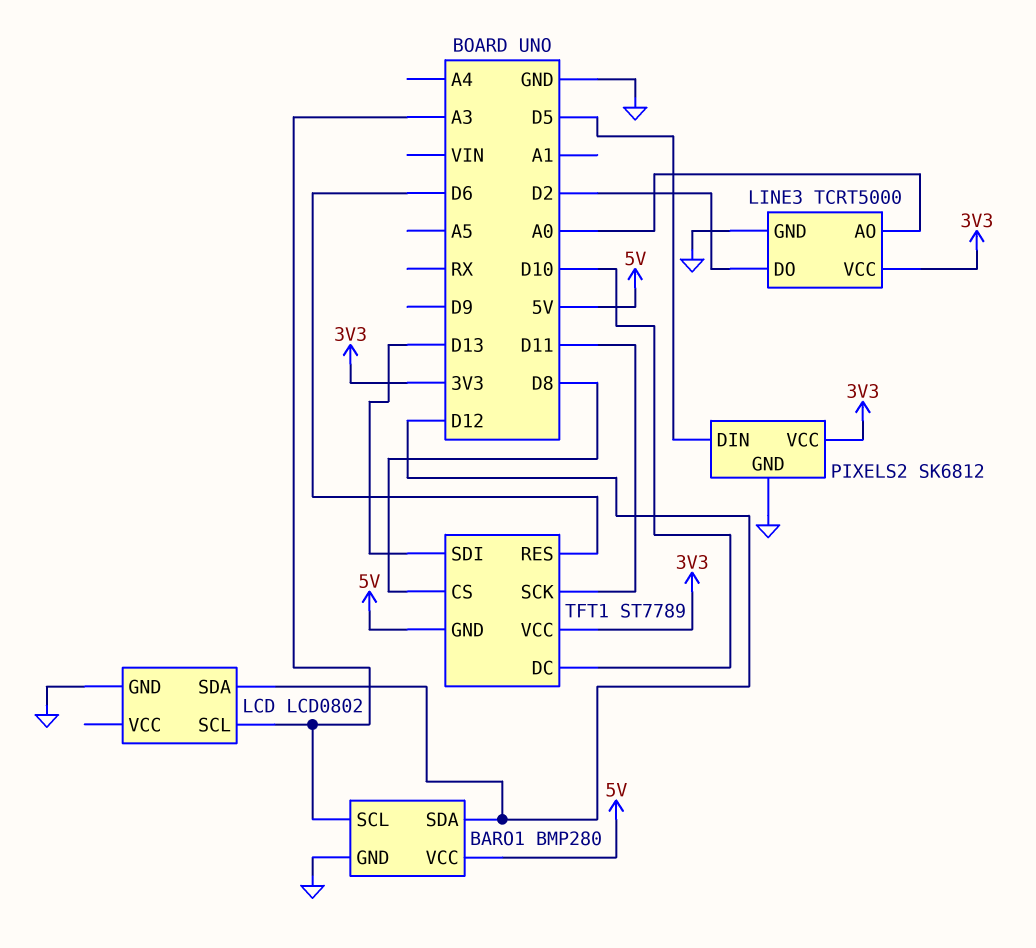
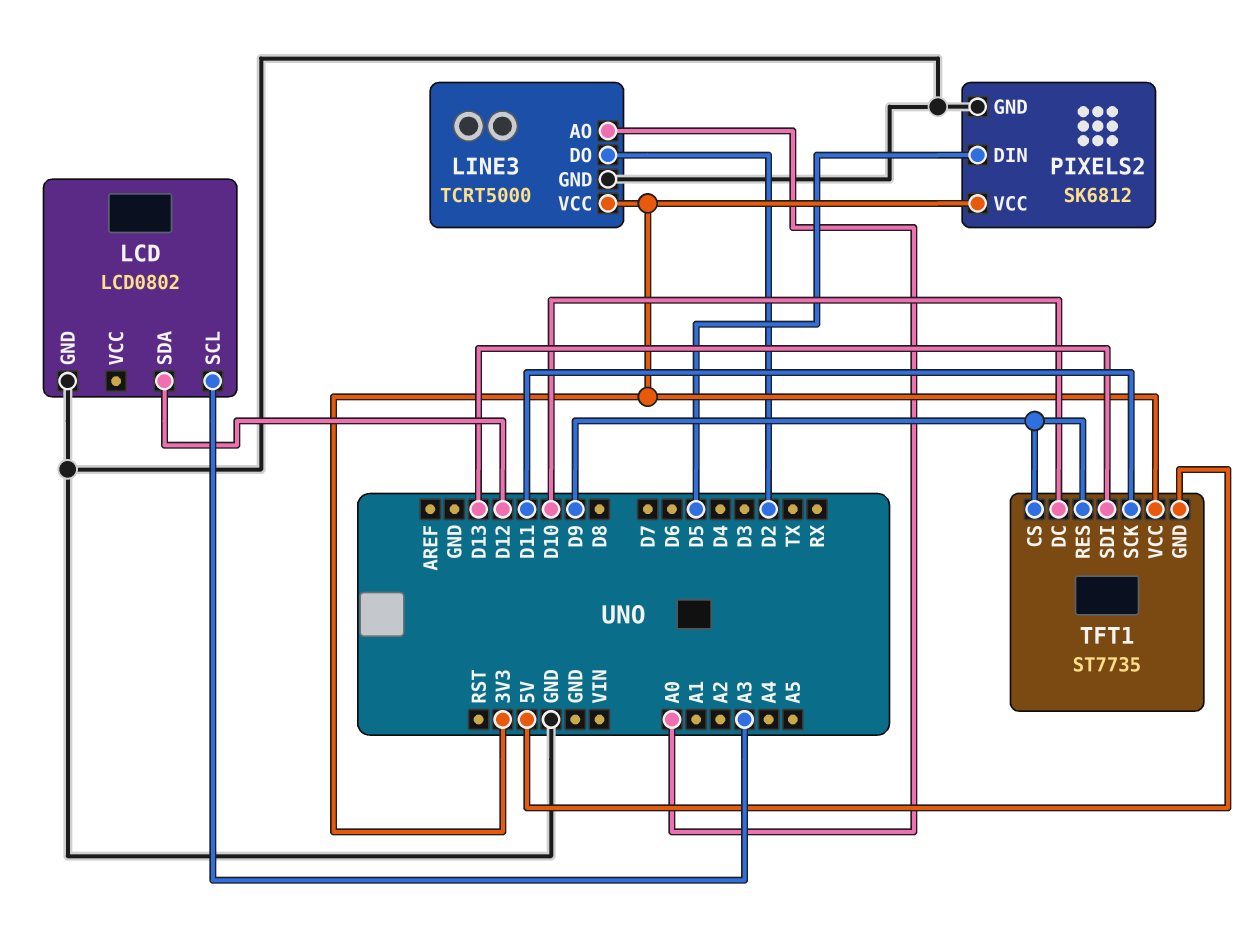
BARO1: BMP280 -> none
BARO1 pin GND: GND -> none
BARO1 pin SCL: A3 -> none
BARO1 pin SDA: D12 -> none
BARO1 pin VCC: 5V -> none
TFT1: ST7789 -> ST7735
TFT1 pin CS: D8 -> D9
TFT1 pin RES: D6 -> D9

